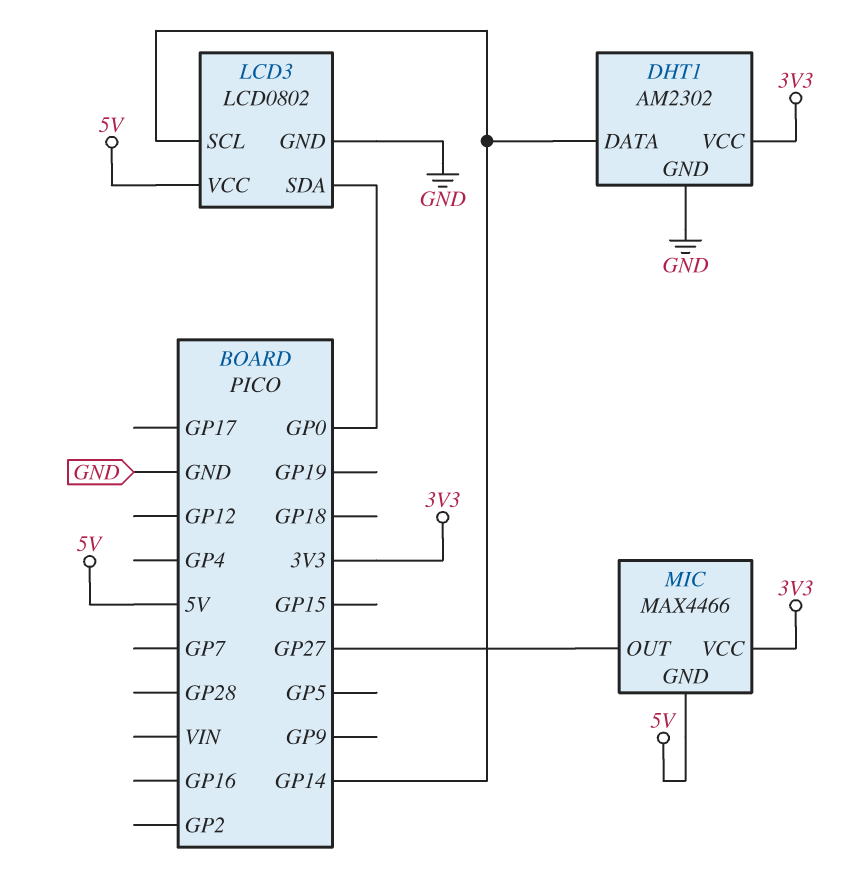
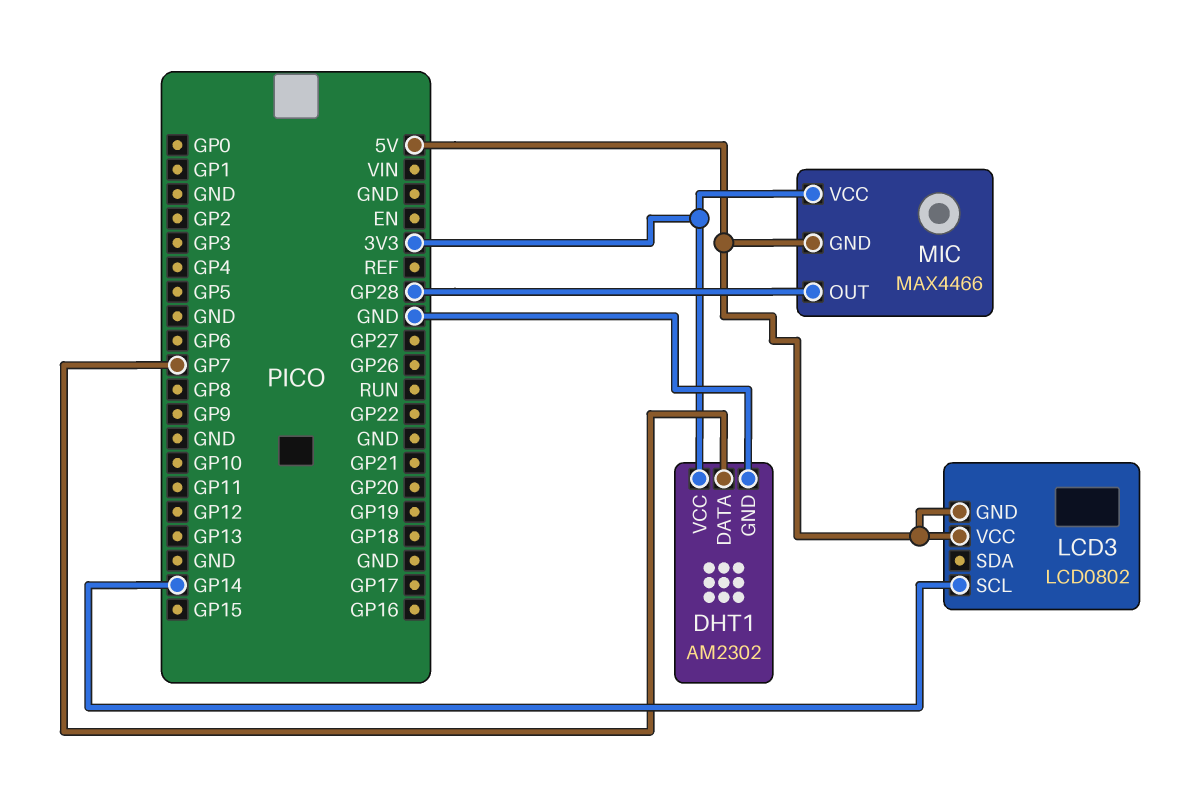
DHT1 pin DATA: GP14 -> GP7
LCD3 pin GND: GND -> 5V
LCD3 pin SDA: GP0 -> none
MIC pin OUT: GP27 -> GP28

